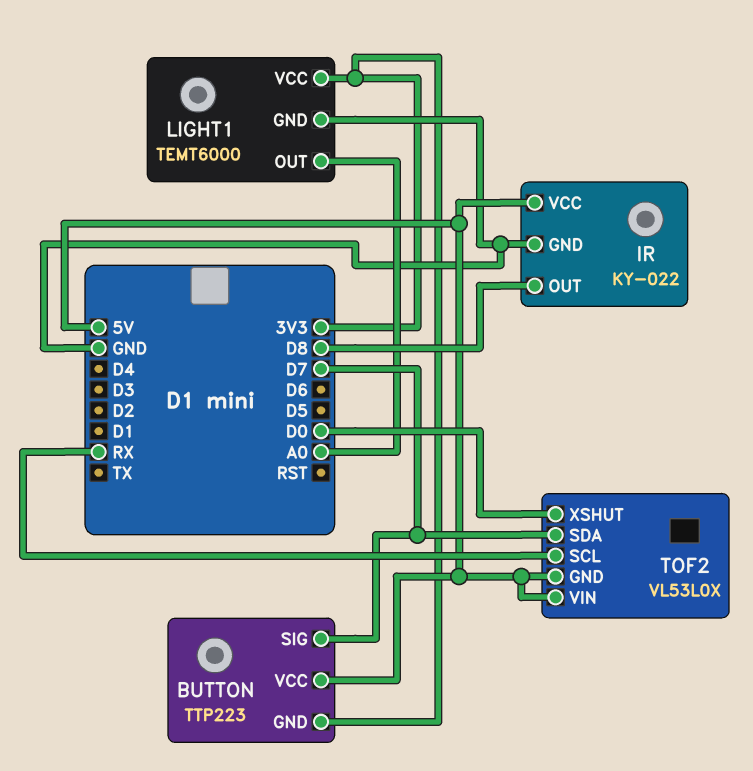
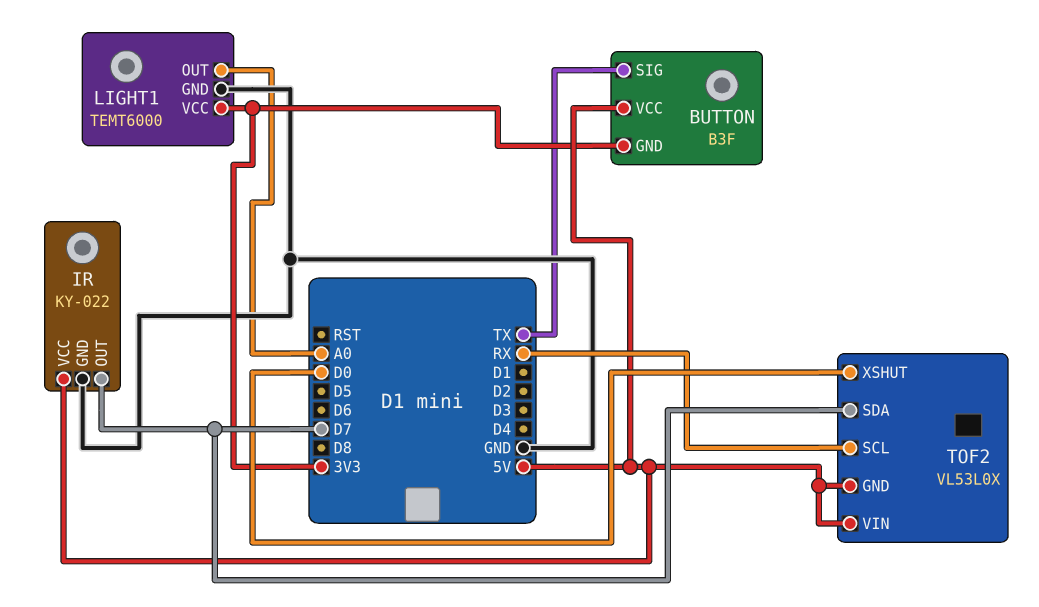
BUTTON: TTP223 -> B3F
BUTTON pin SIG: D7 -> TX
IR pin OUT: D8 -> D7

